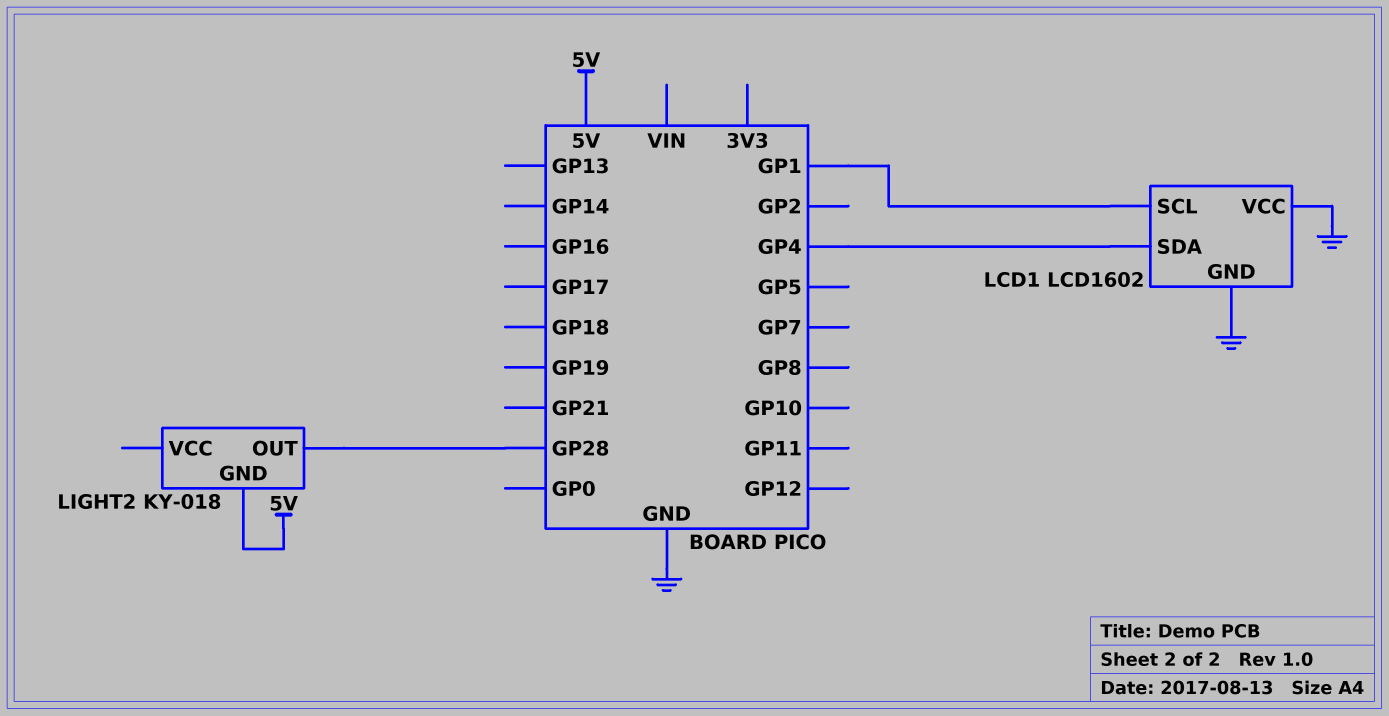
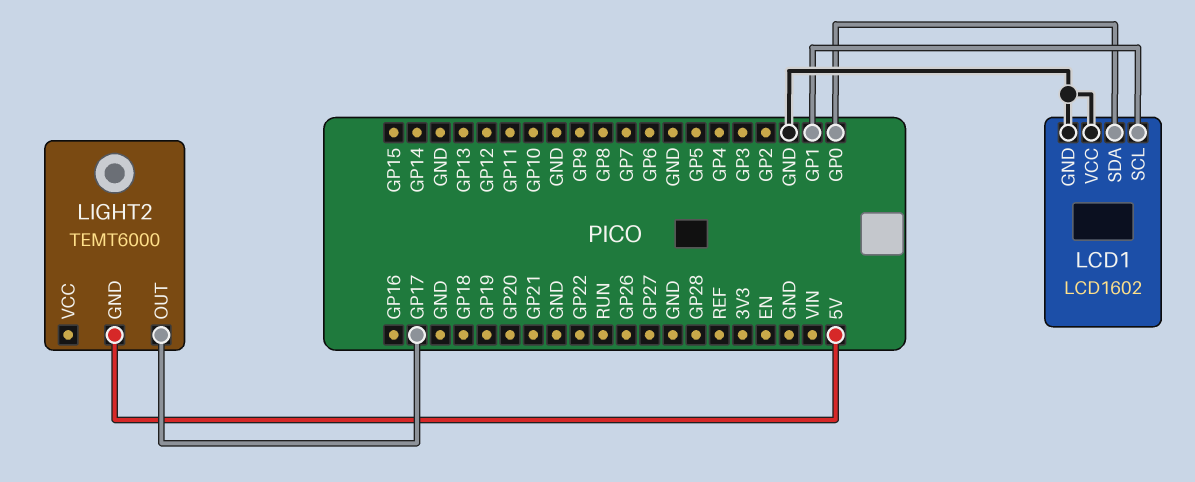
LCD1 pin SDA: GP4 -> GP0
LIGHT2: KY-018 -> TEMT6000
LIGHT2 pin OUT: GP28 -> GP17

